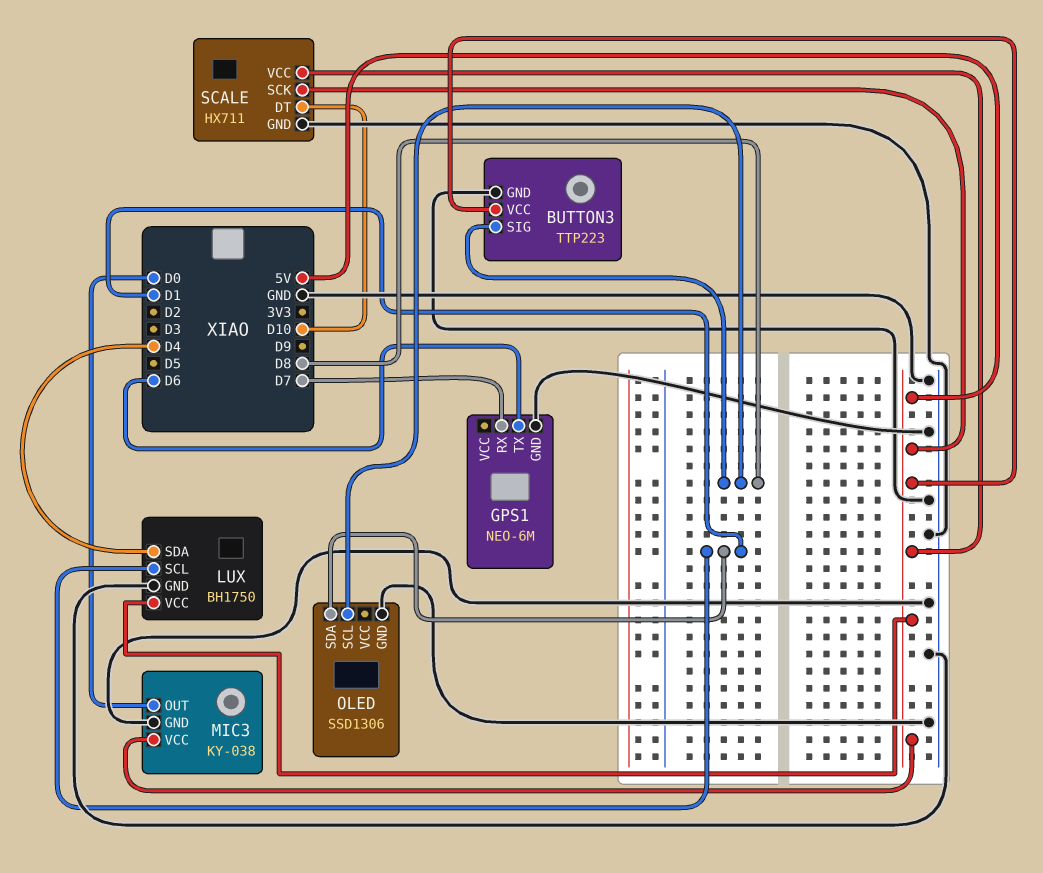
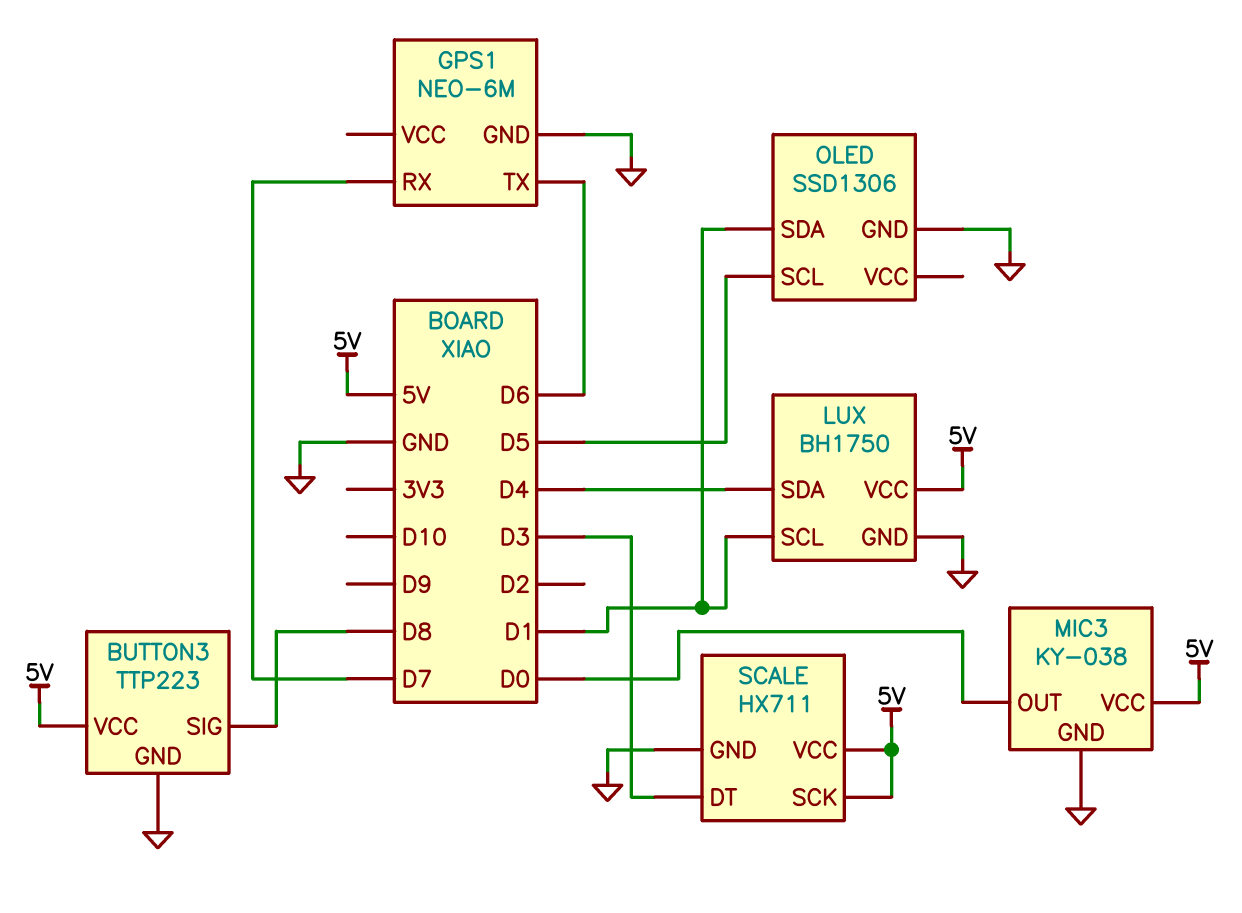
OLED pin SCL: D8 -> D5
SCALE pin DT: D10 -> D3

